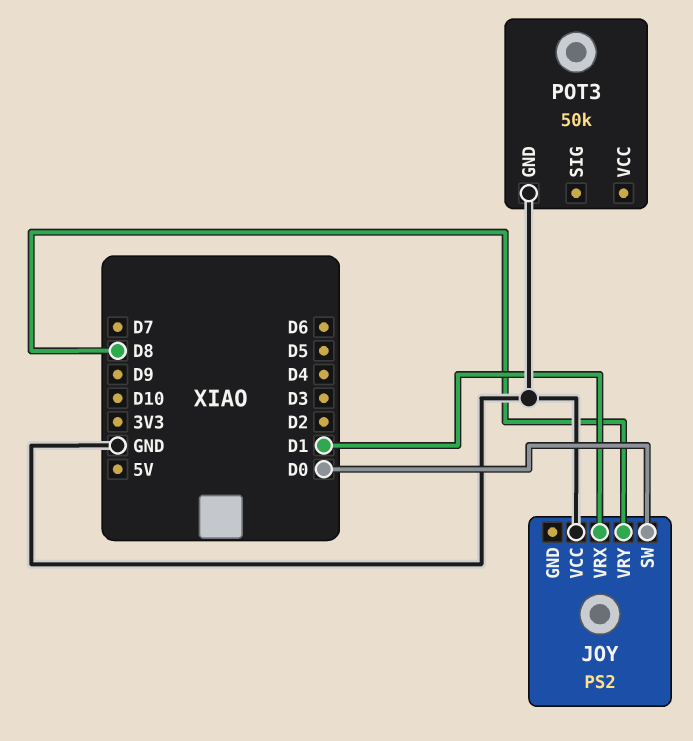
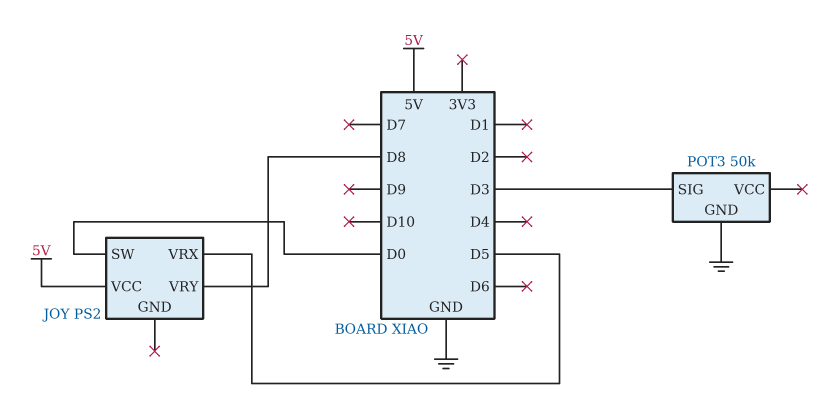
JOY pin VCC: GND -> 5V
JOY pin VRX: D1 -> D5
POT3 pin SIG: none -> D3

